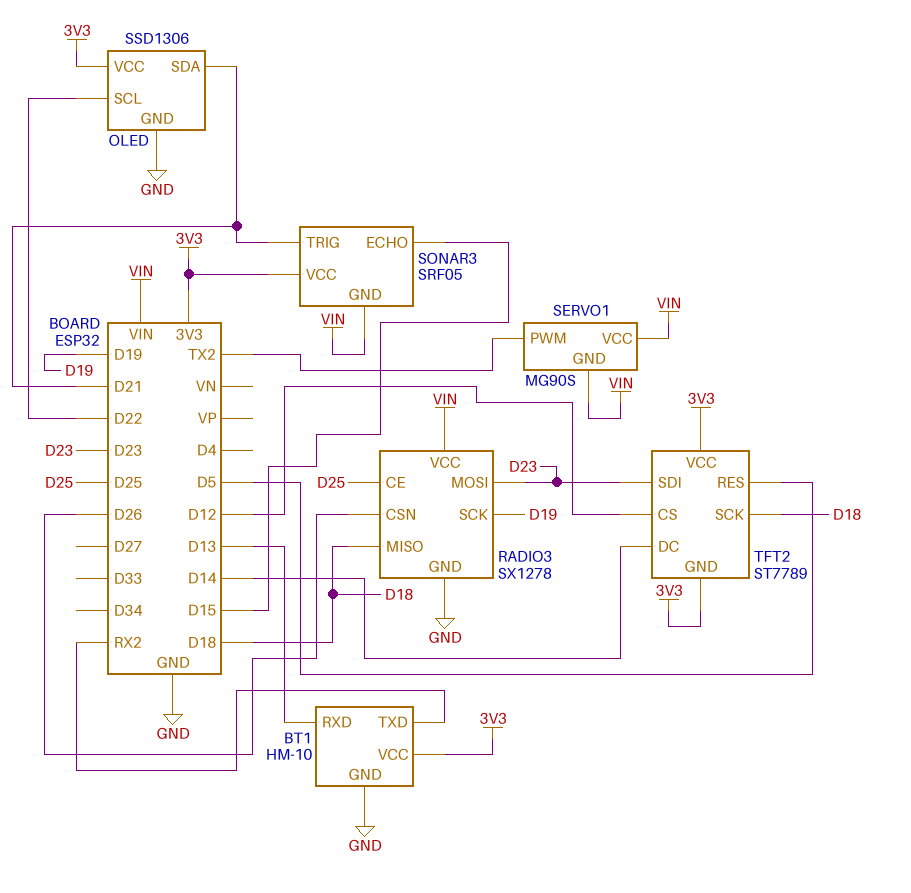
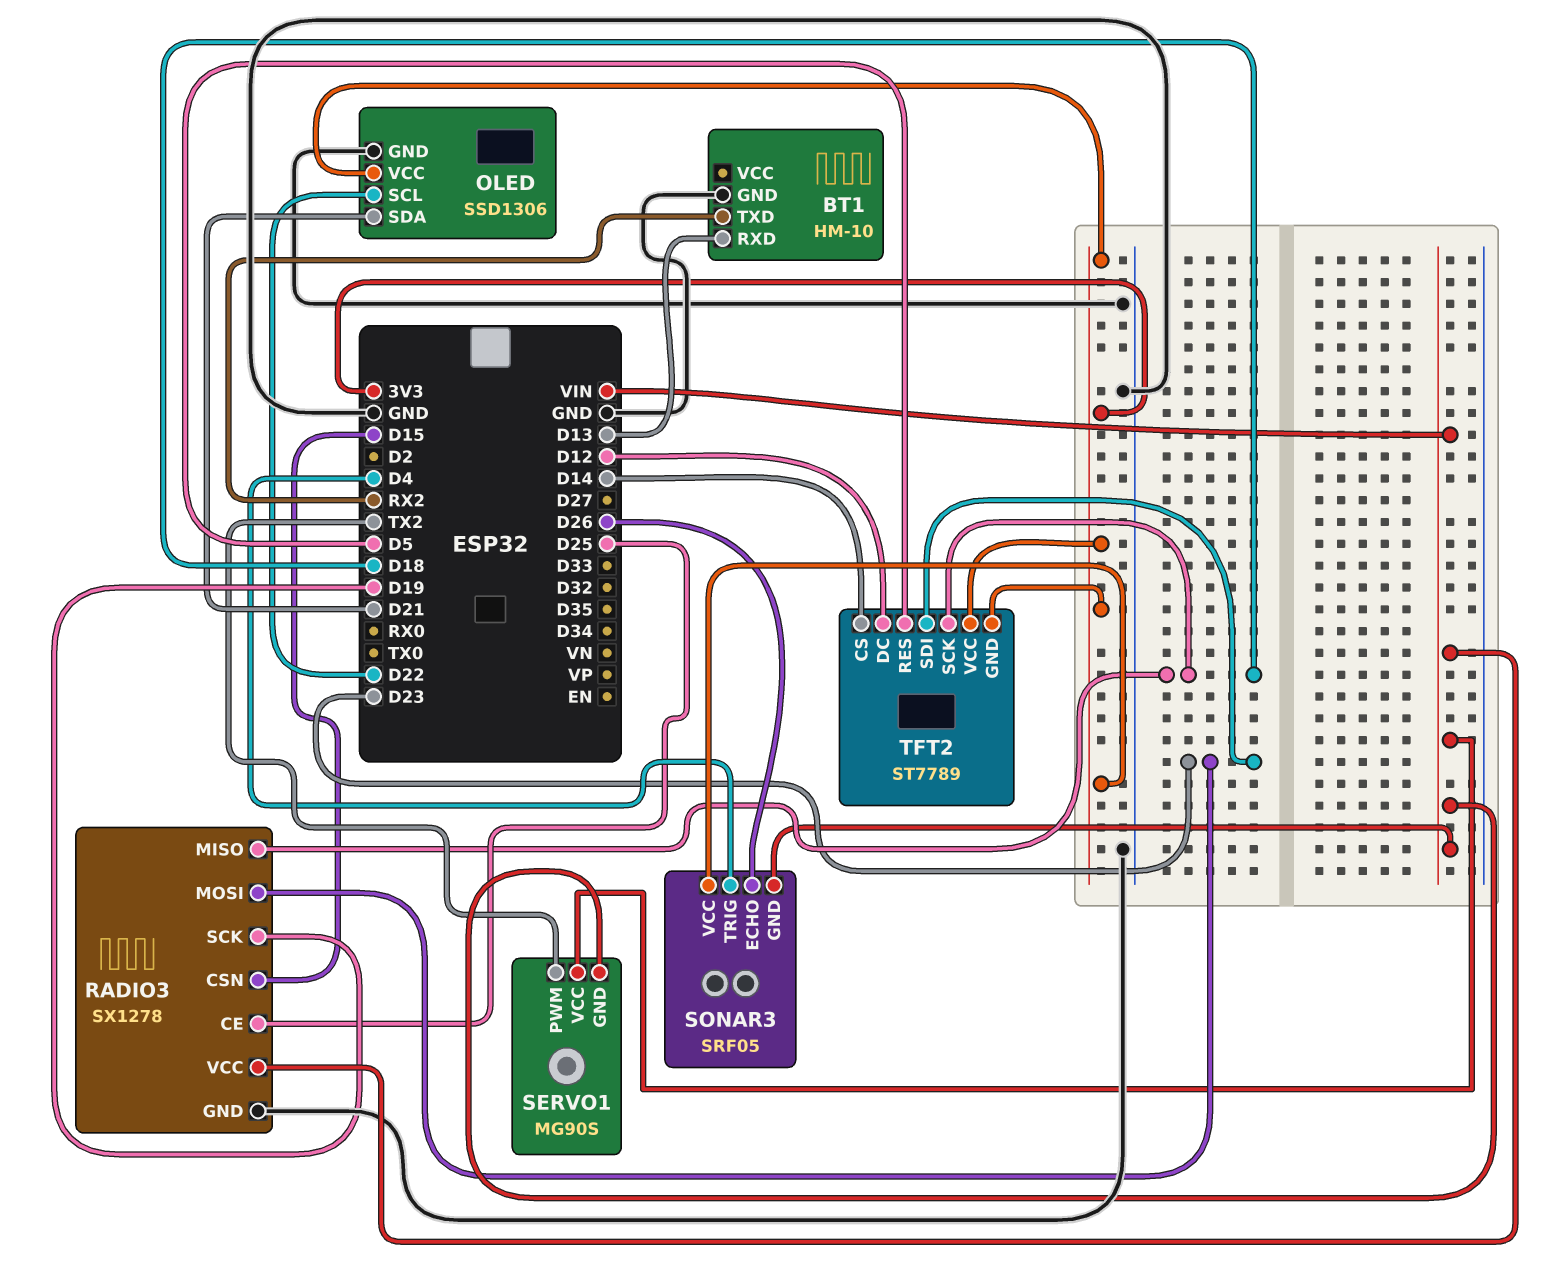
BT1 pin VCC: 3V3 -> none
RADIO3 pin CSN: D26 -> D15
SONAR3 pin ECHO: D15 -> D26
SONAR3 pin TRIG: D21 -> D4
TFT2 pin CS: D12 -> D14
TFT2 pin DC: D14 -> D12

